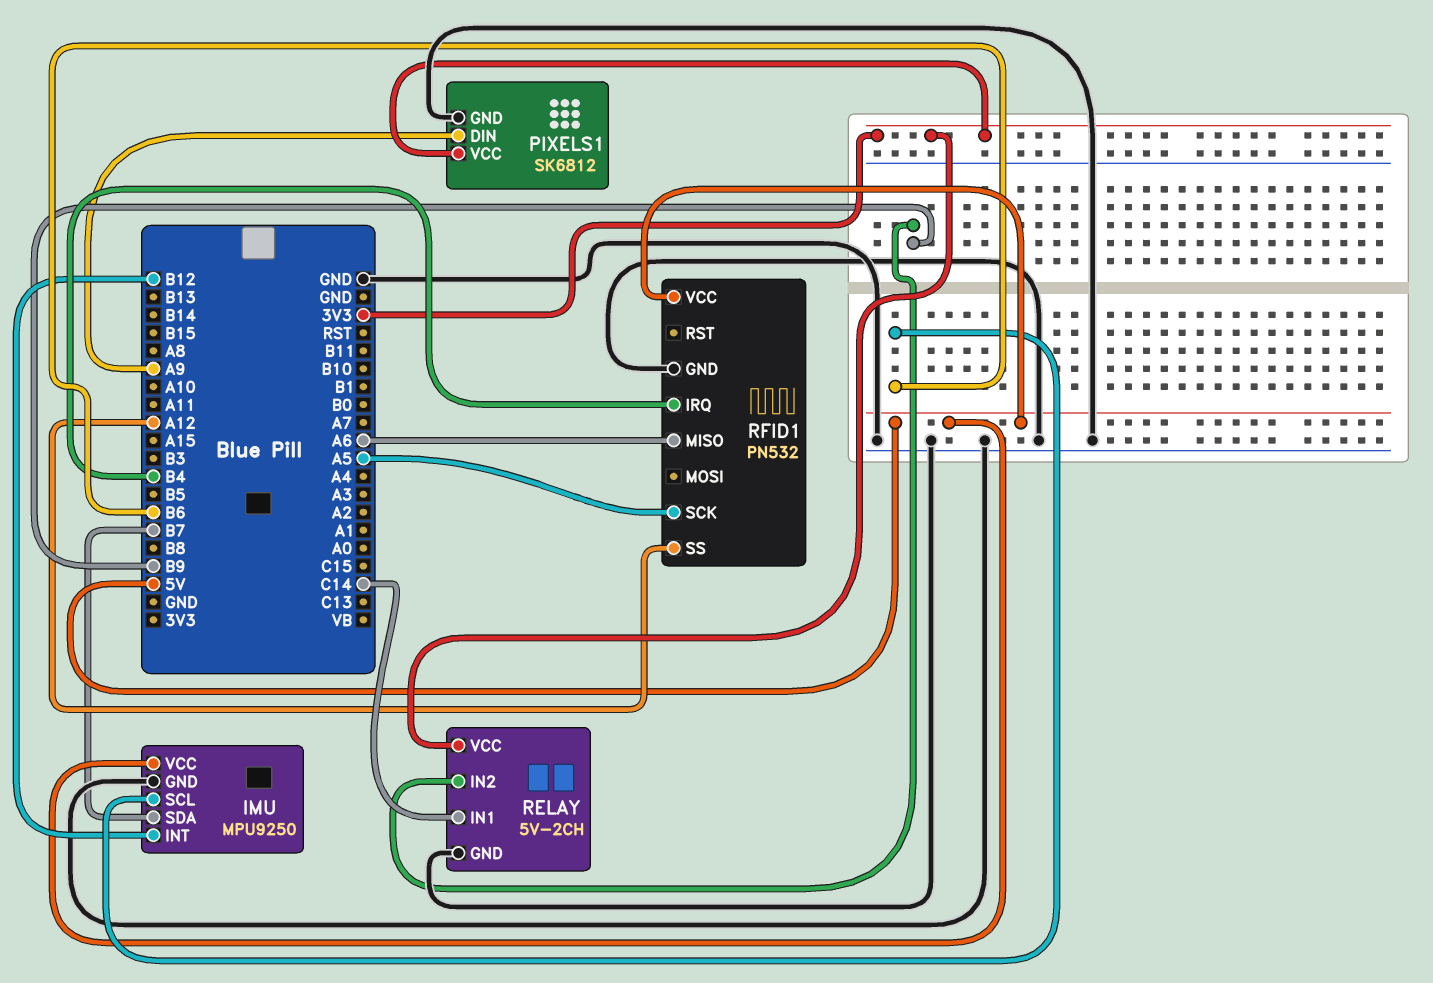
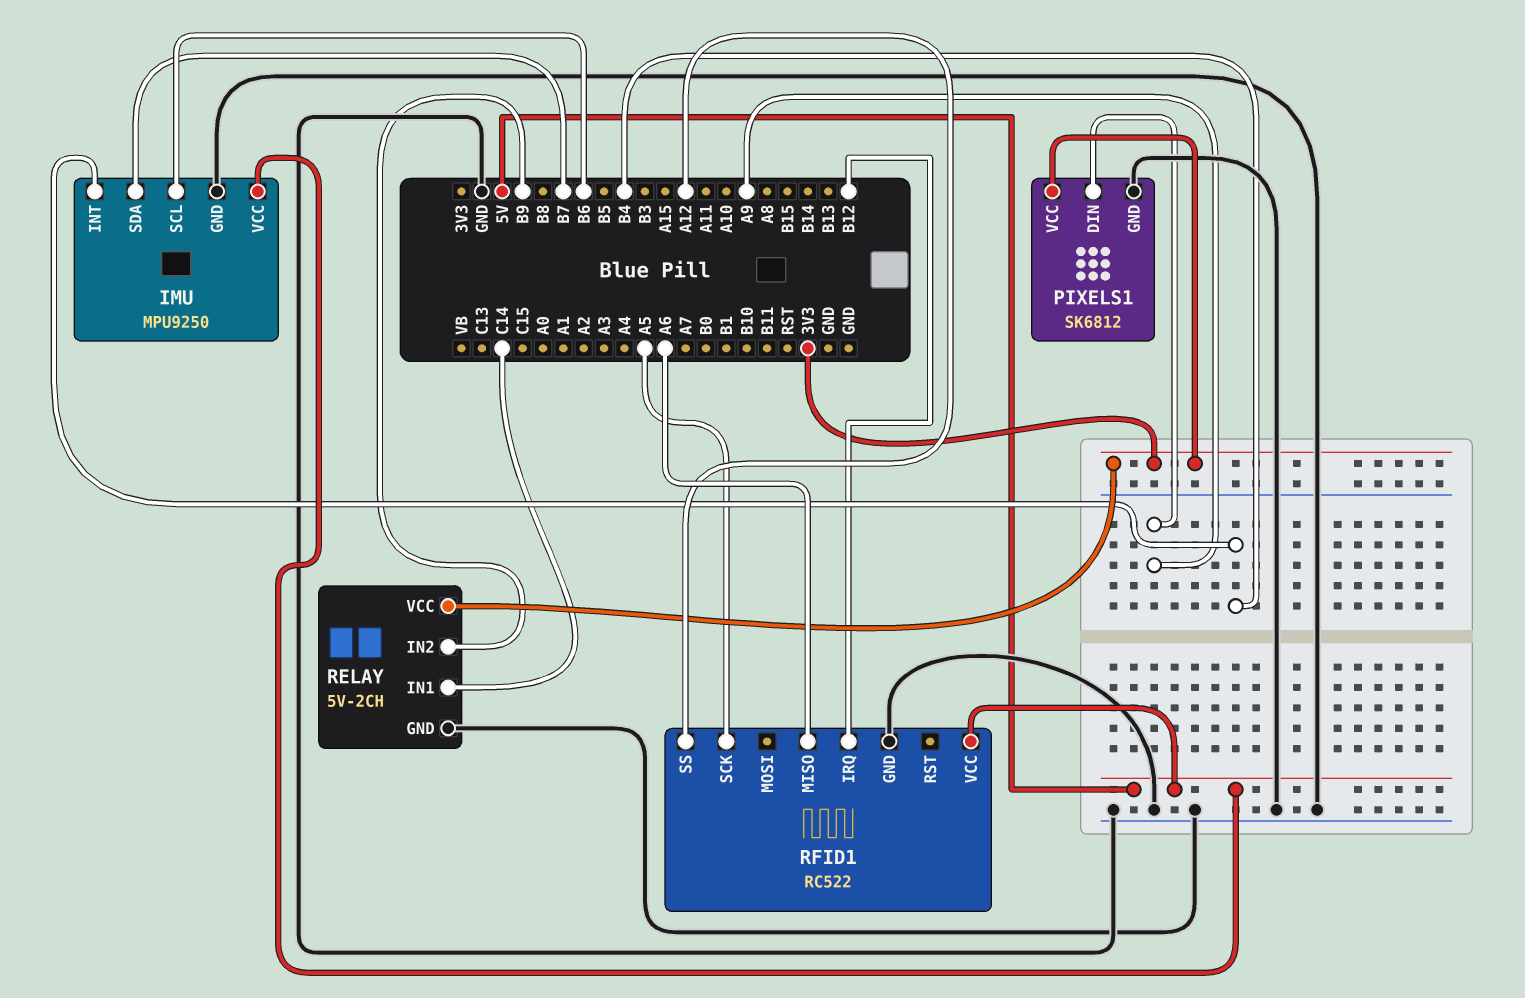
IMU pin INT: B12 -> B4
RFID1: PN532 -> RC522
RFID1 pin IRQ: B4 -> B12

